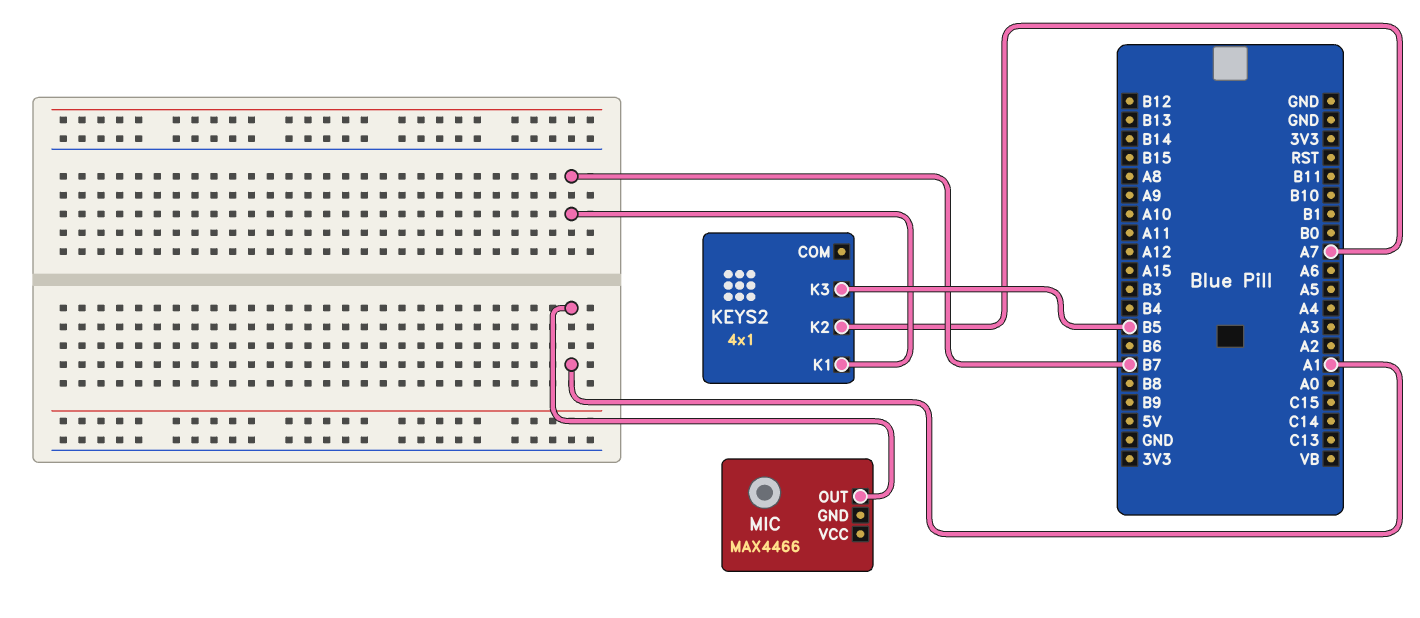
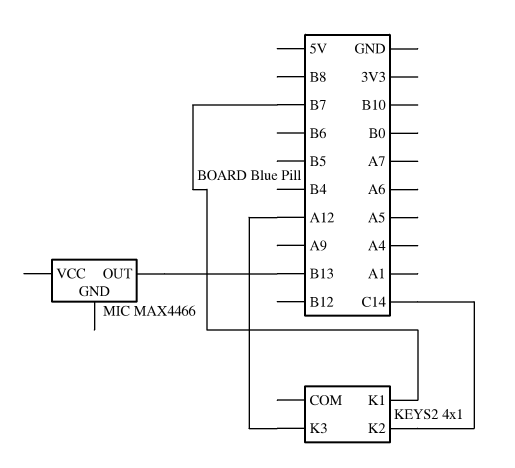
KEYS2 pin K2: A7 -> C14
KEYS2 pin K3: B5 -> A12
MIC pin OUT: A1 -> B13

